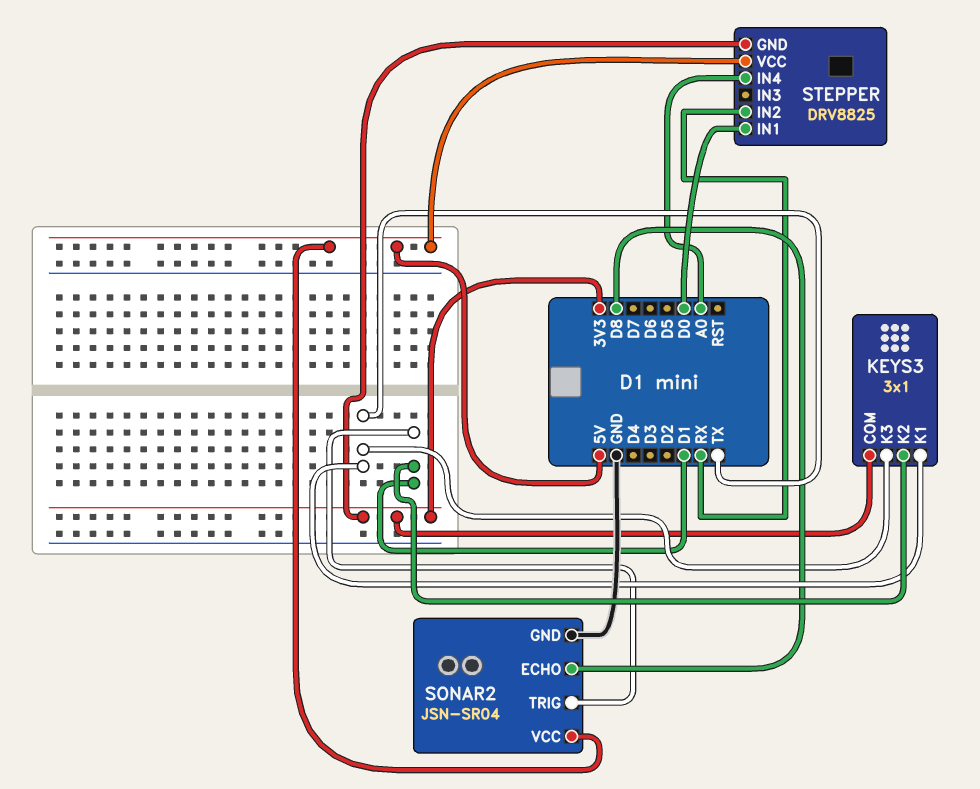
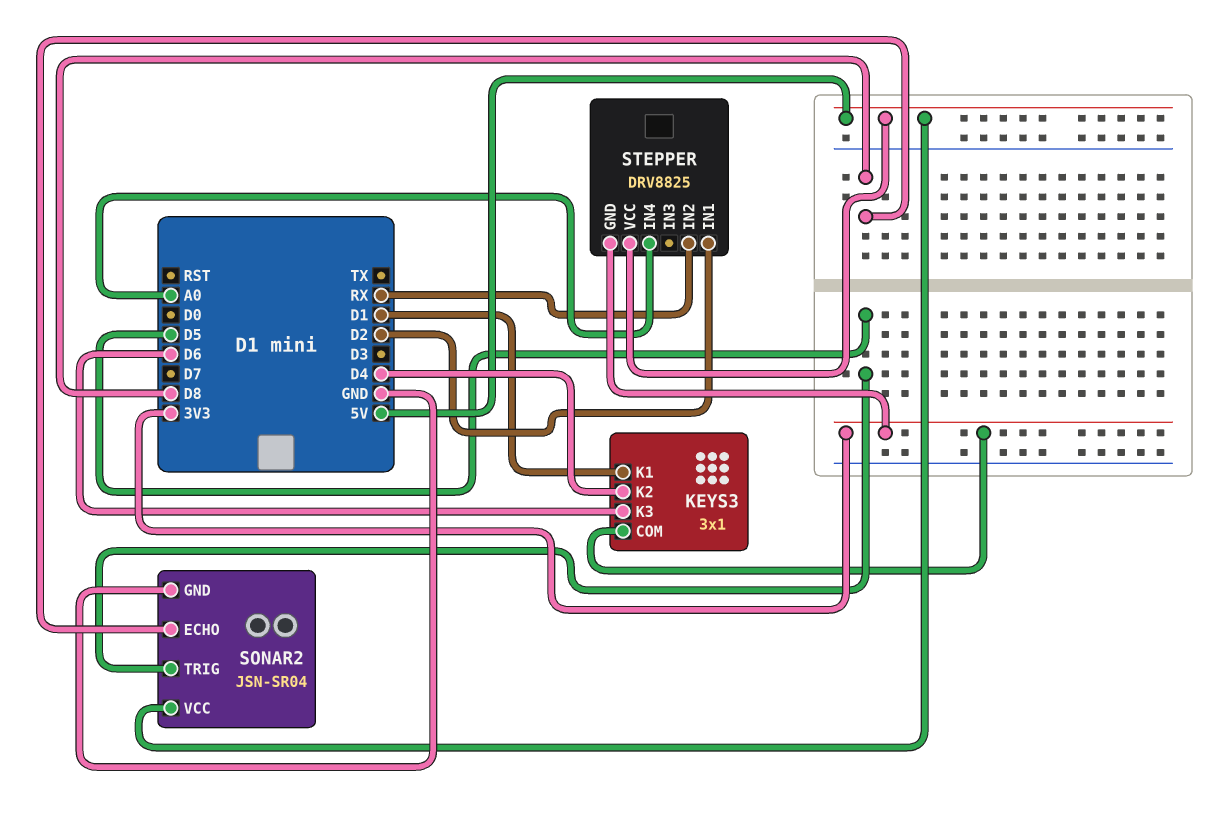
KEYS3 pin K1: TX -> D1
KEYS3 pin K2: D1 -> D4
KEYS3 pin K3: TX -> D6
SONAR2 pin TRIG: D1 -> D5
STEPPER pin IN1: D0 -> D2

